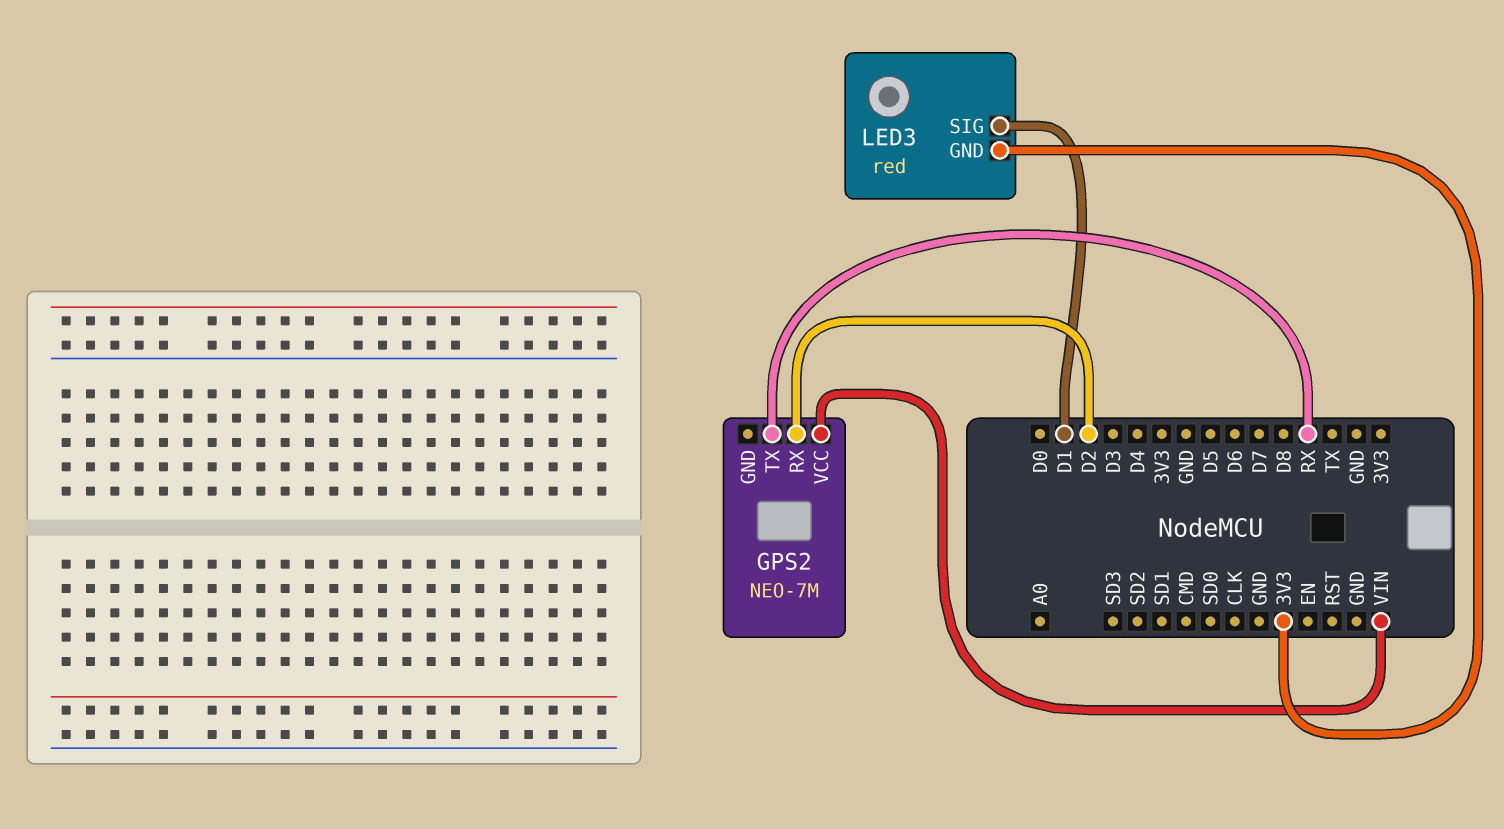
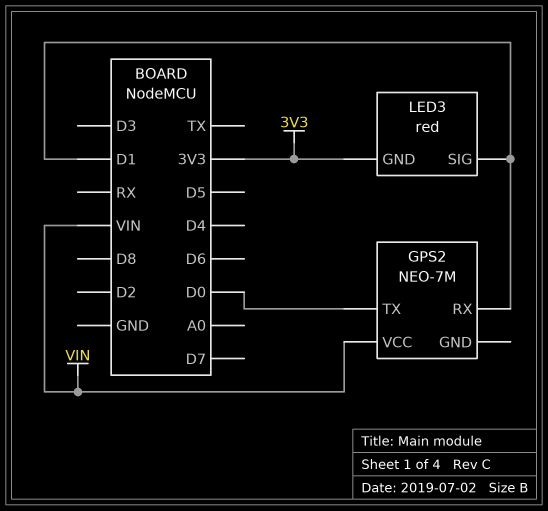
GPS2 pin RX: D2 -> D1
GPS2 pin TX: RX -> D0

